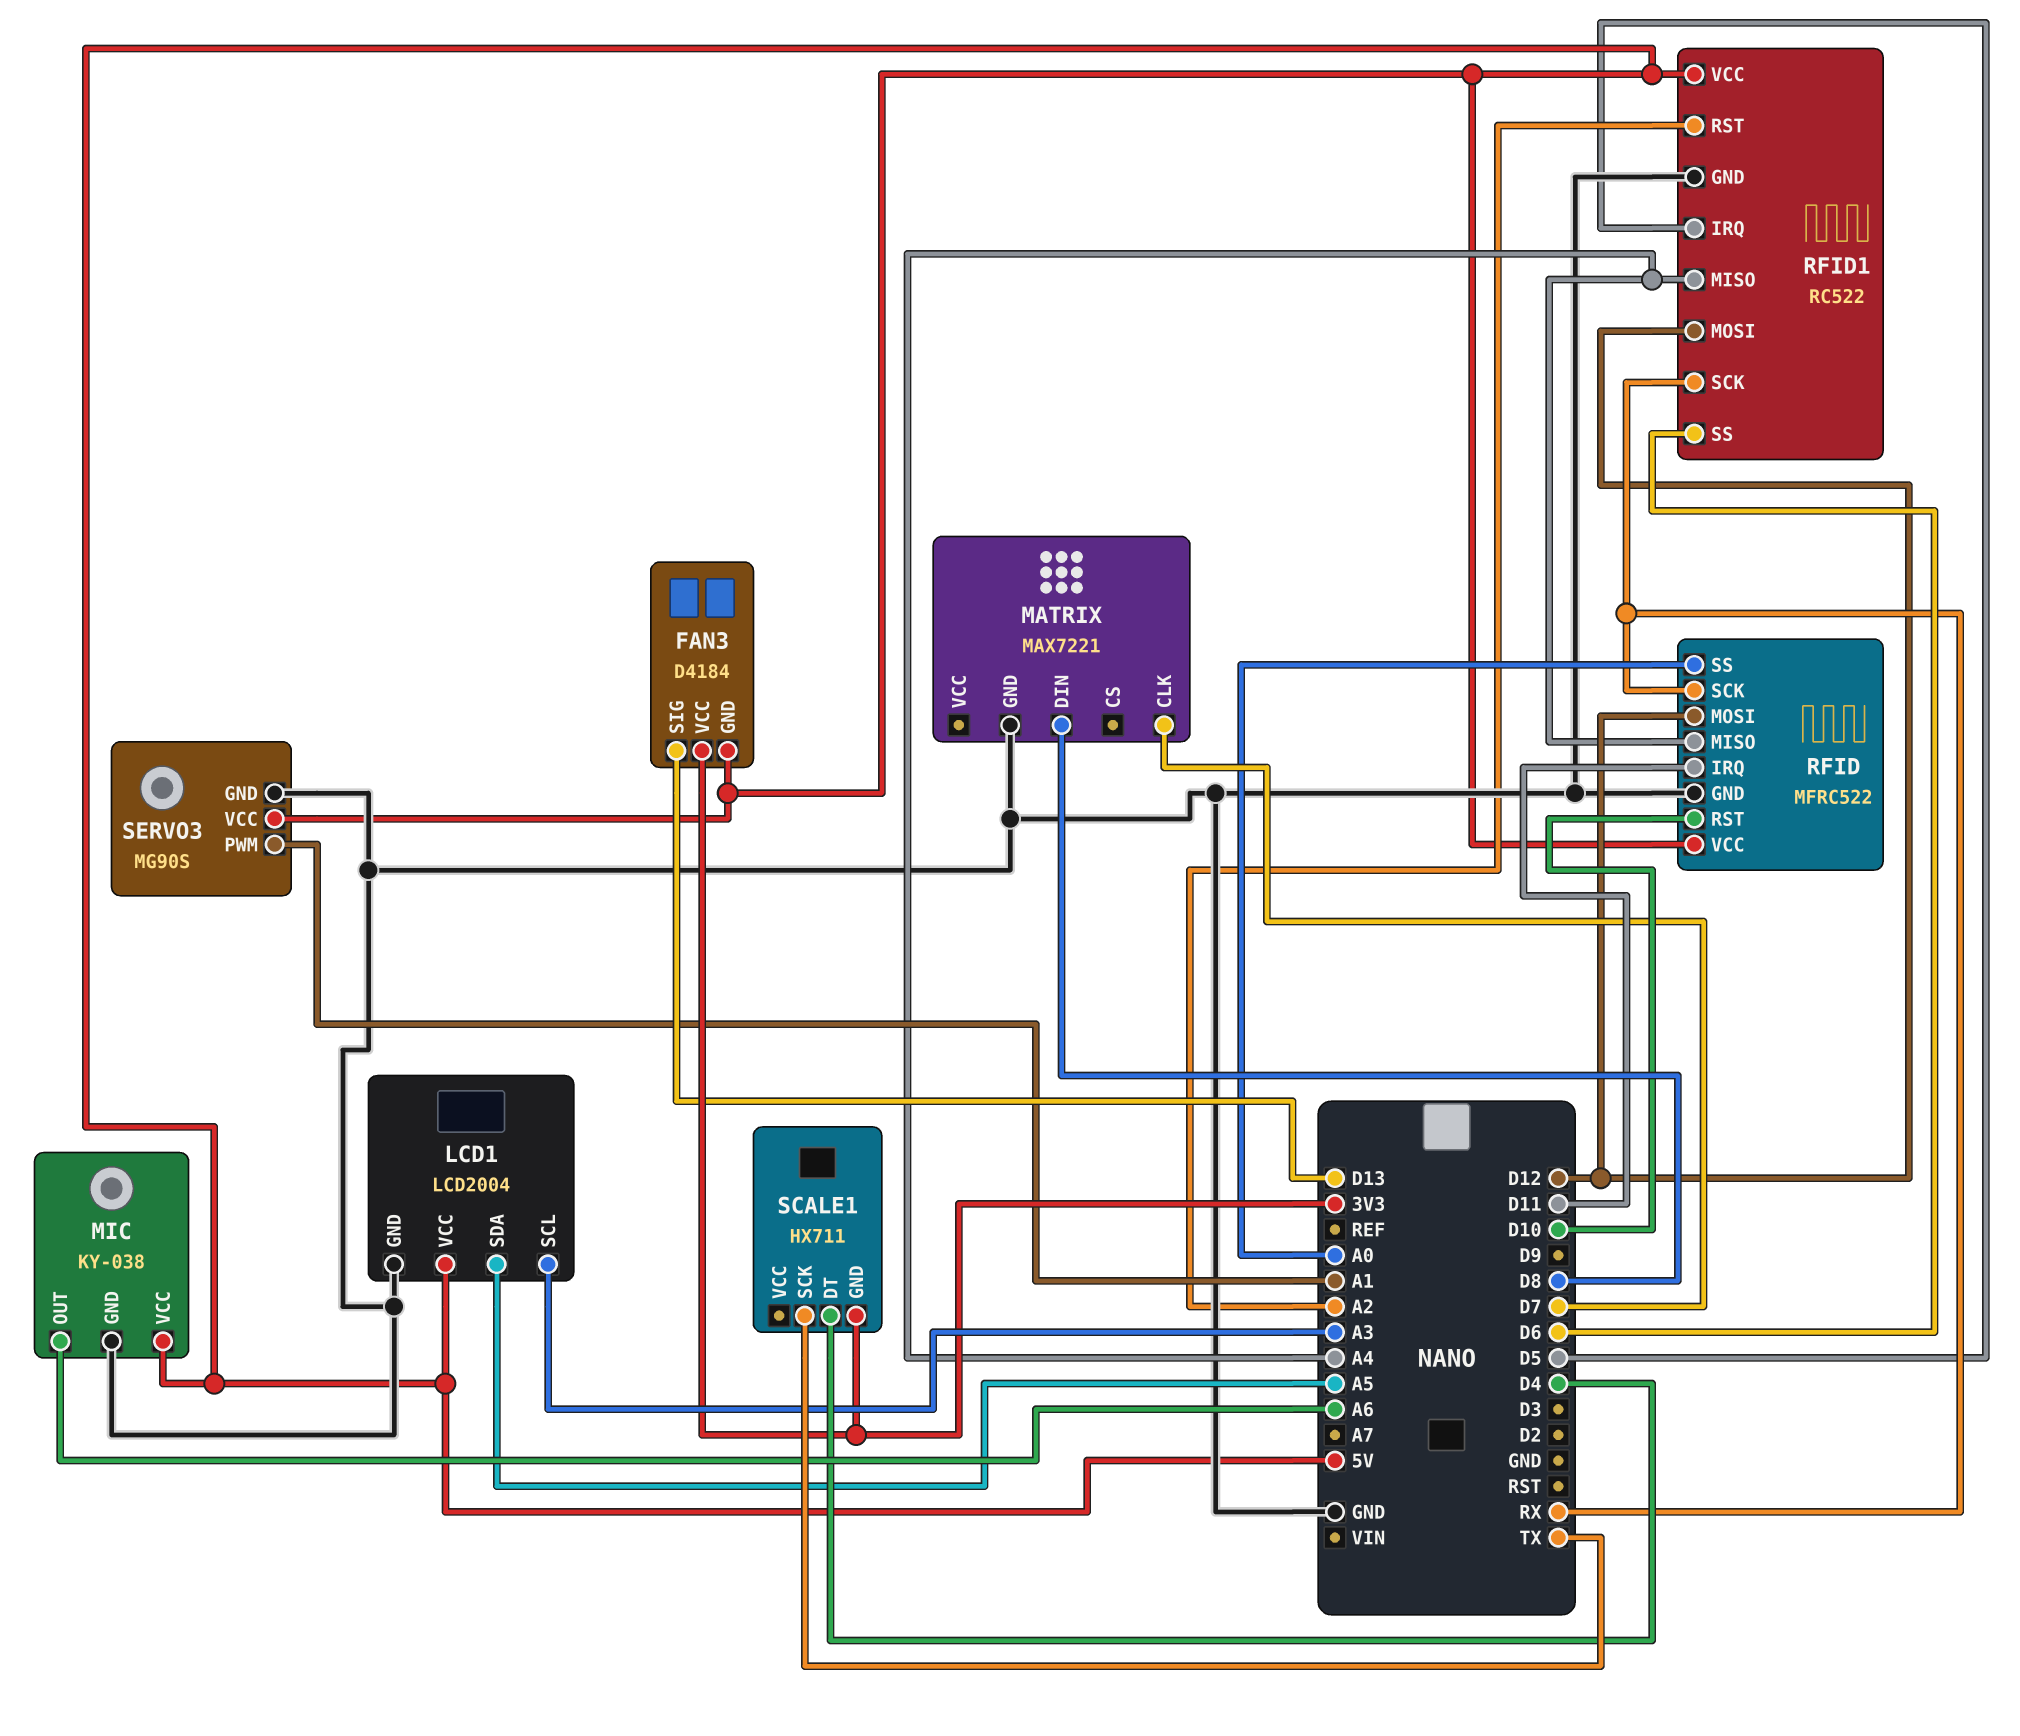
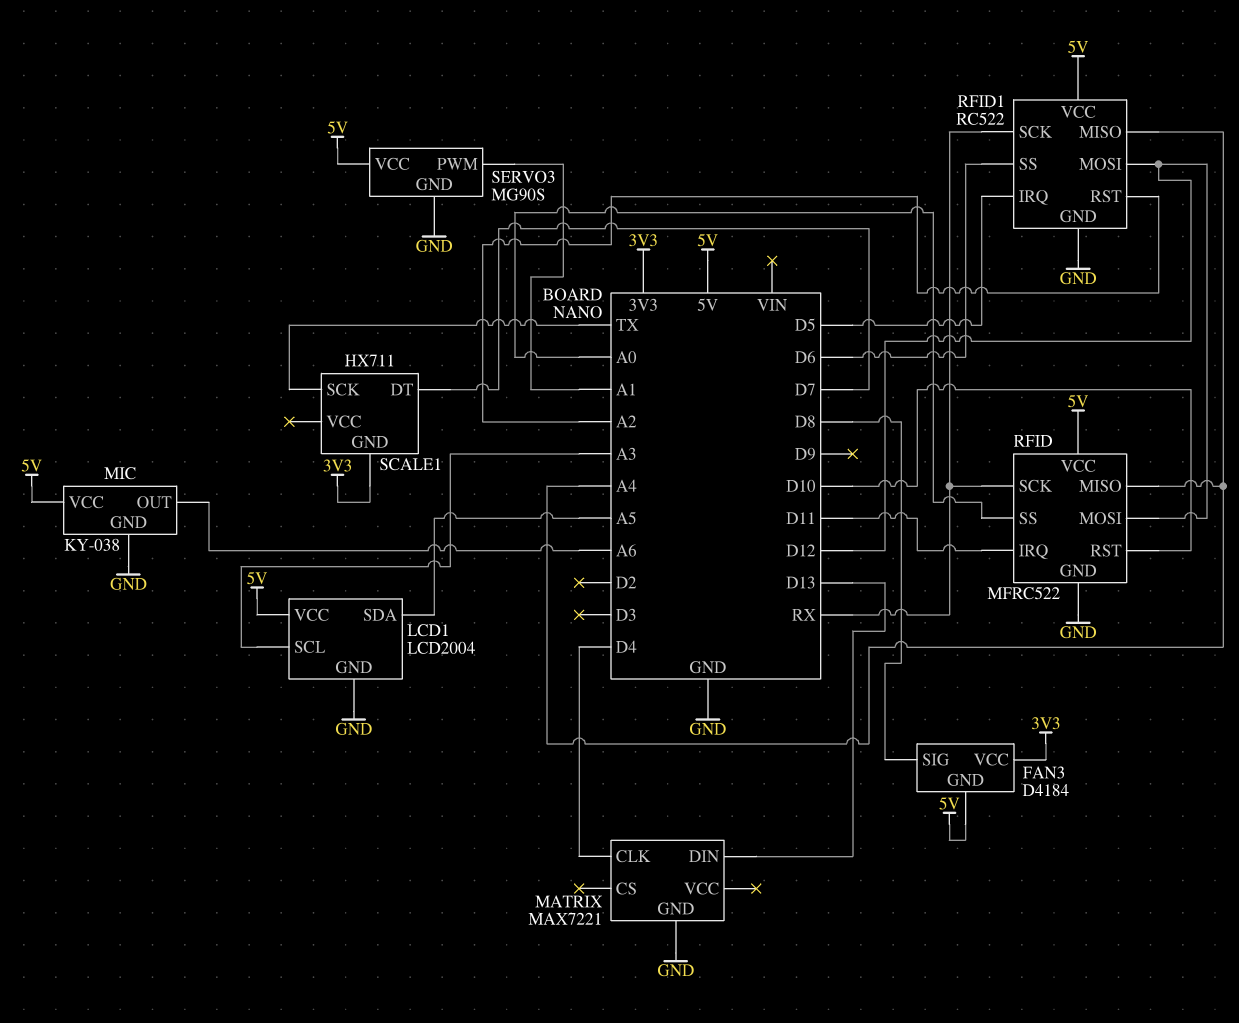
FAN3 pin SIG: D13 -> D8
MATRIX pin CLK: D7 -> D4
MATRIX pin DIN: D8 -> D13
SCALE1 pin DT: D4 -> D7

